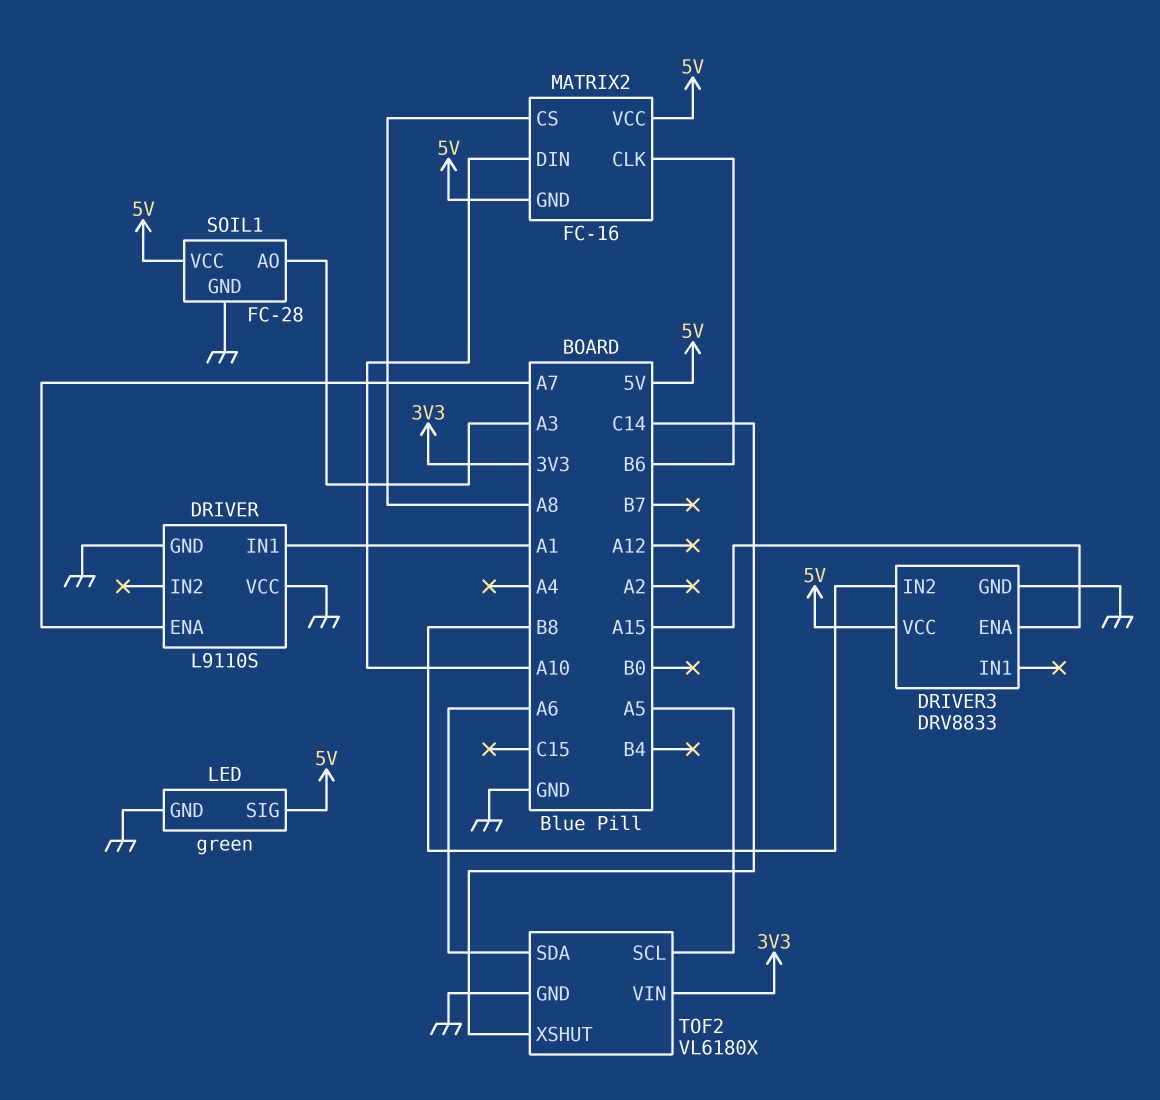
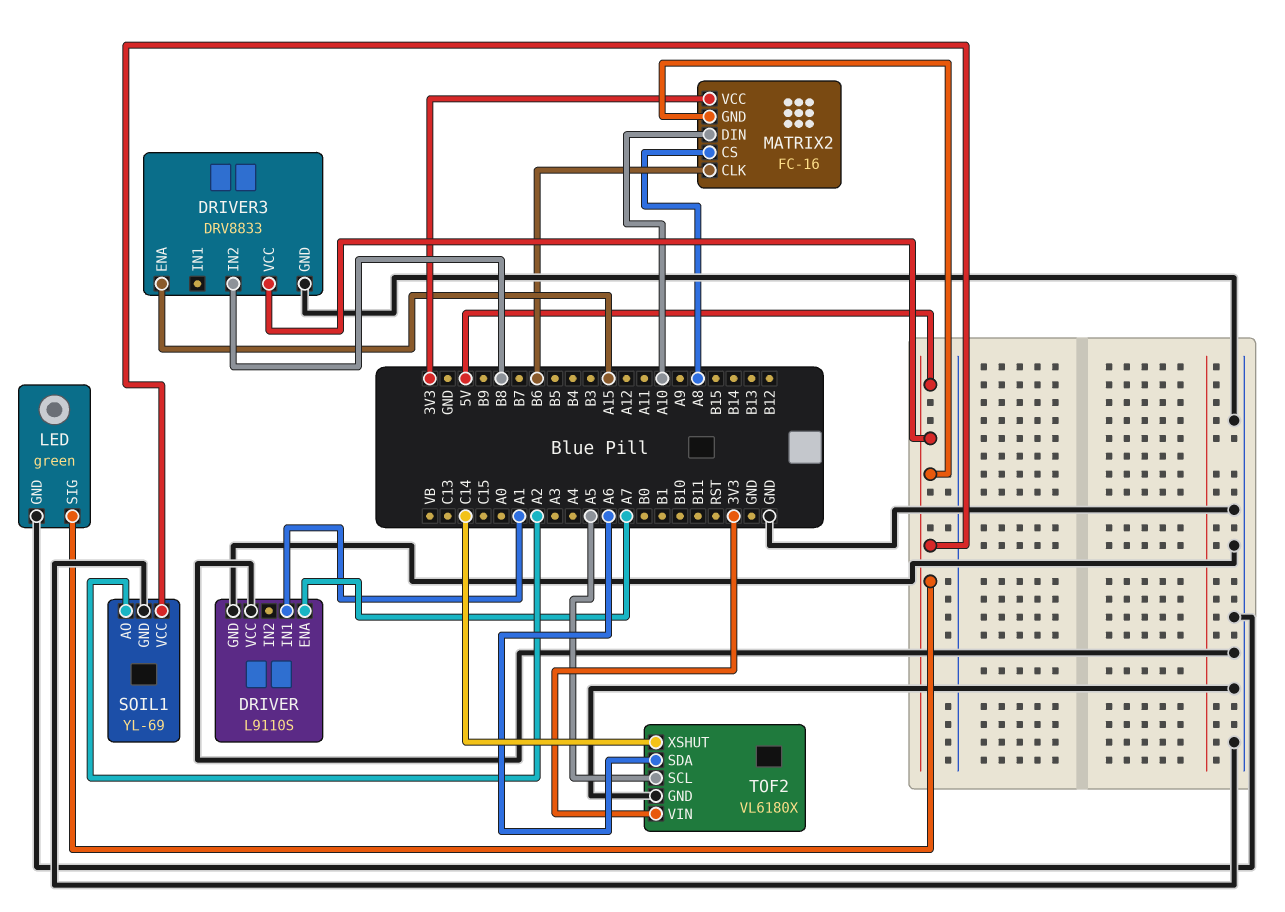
MATRIX2 pin VCC: 5V -> 3V3
SOIL1: FC-28 -> YL-69
SOIL1 pin AO: A3 -> A2

